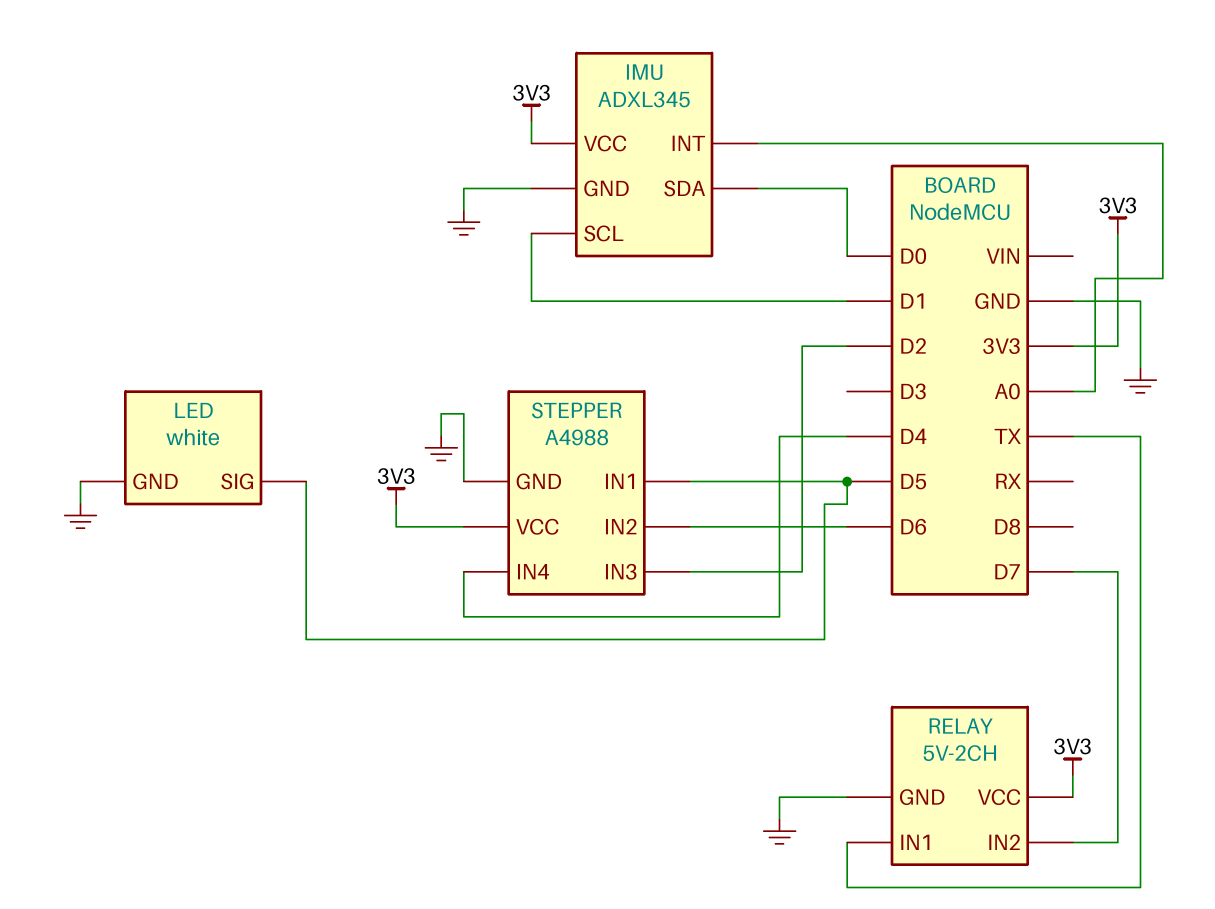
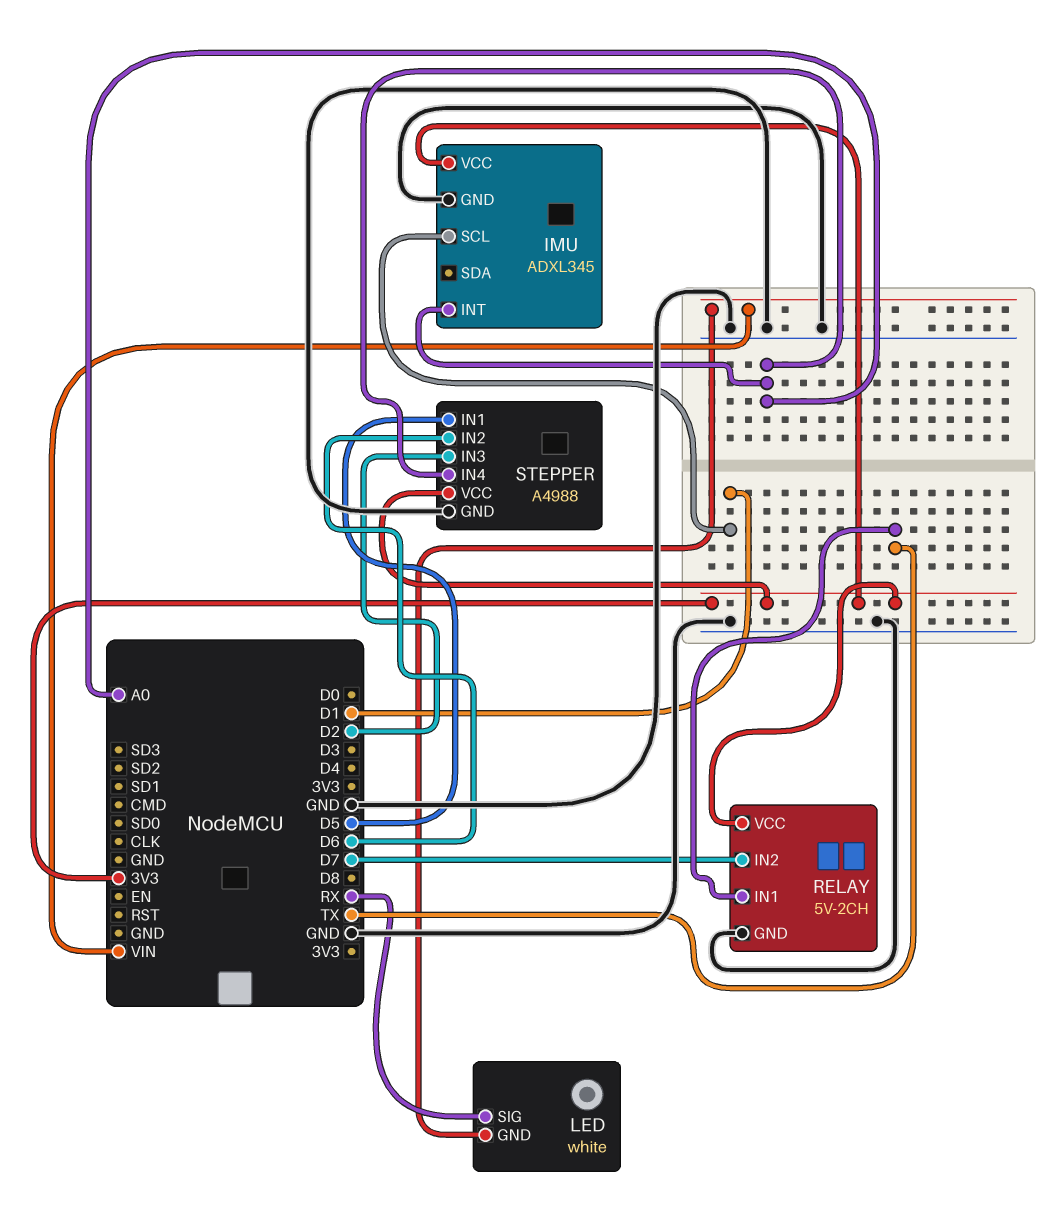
IMU pin SDA: D0 -> none
LED pin GND: GND -> VIN
LED pin SIG: D5 -> RX
STEPPER pin IN4: D4 -> A0

